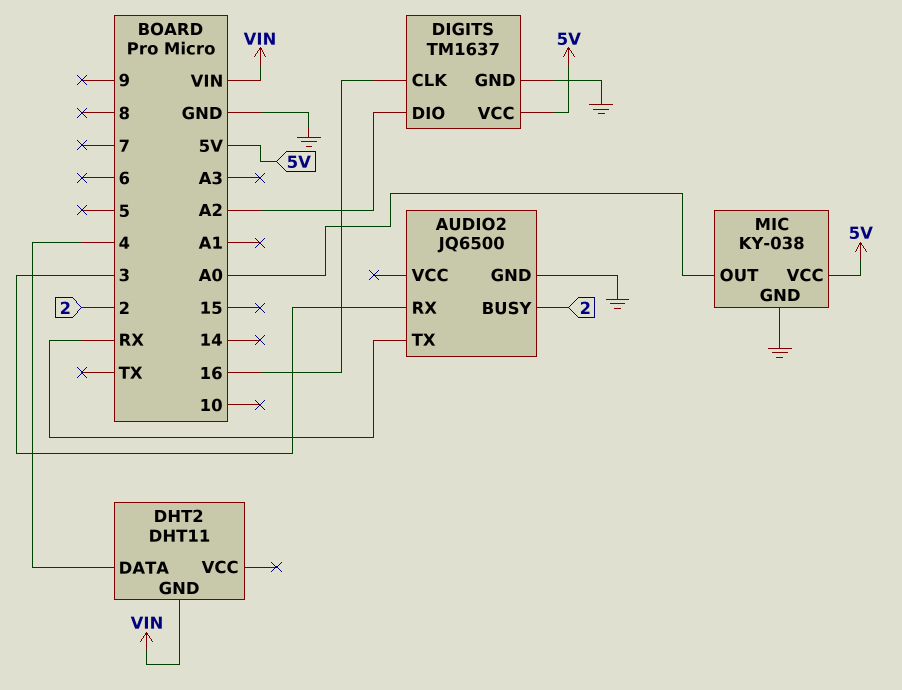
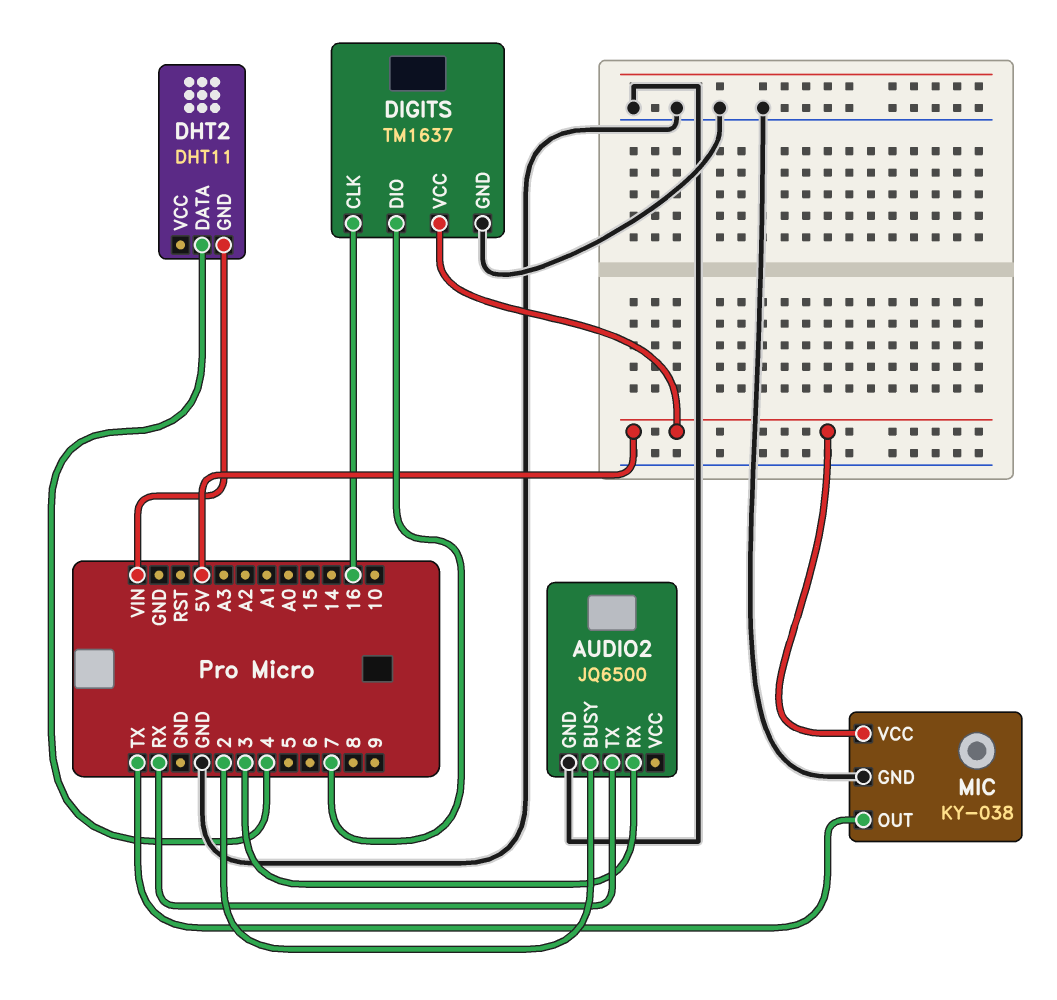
DIGITS pin DIO: A2 -> 7
MIC pin OUT: A0 -> TX

